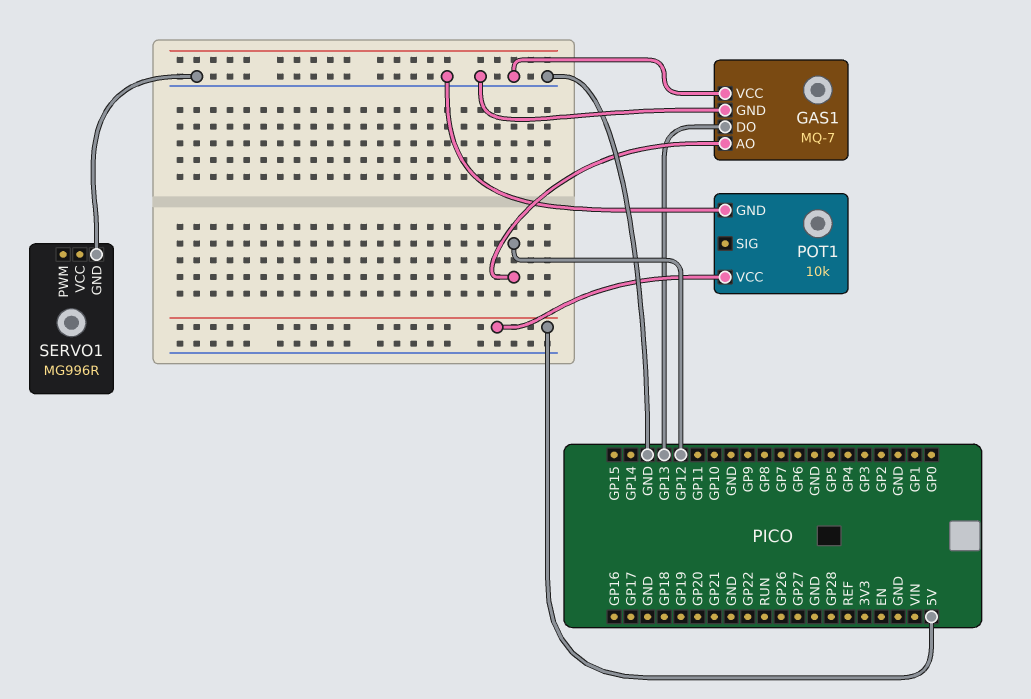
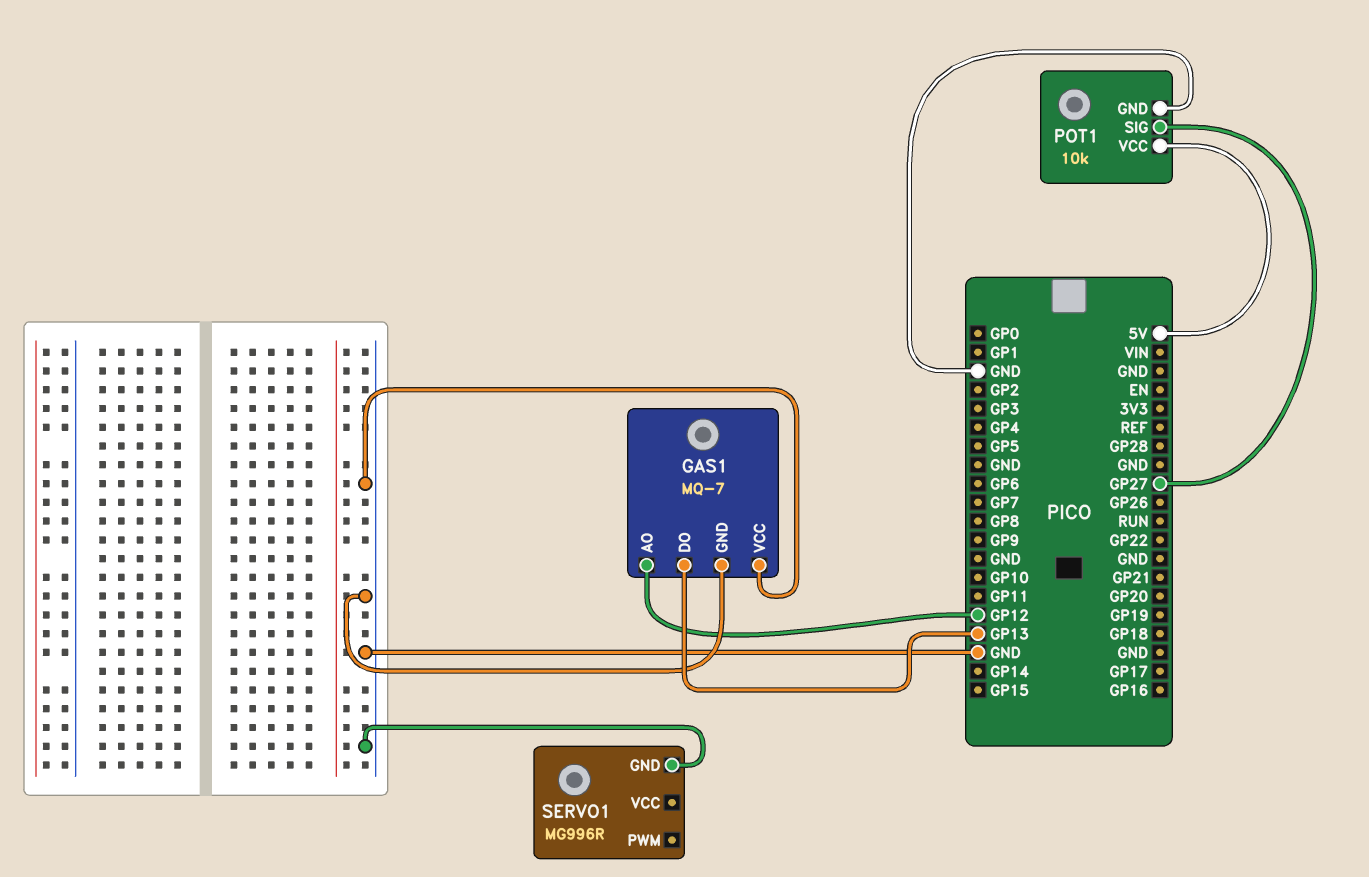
POT1 pin SIG: none -> GP27

